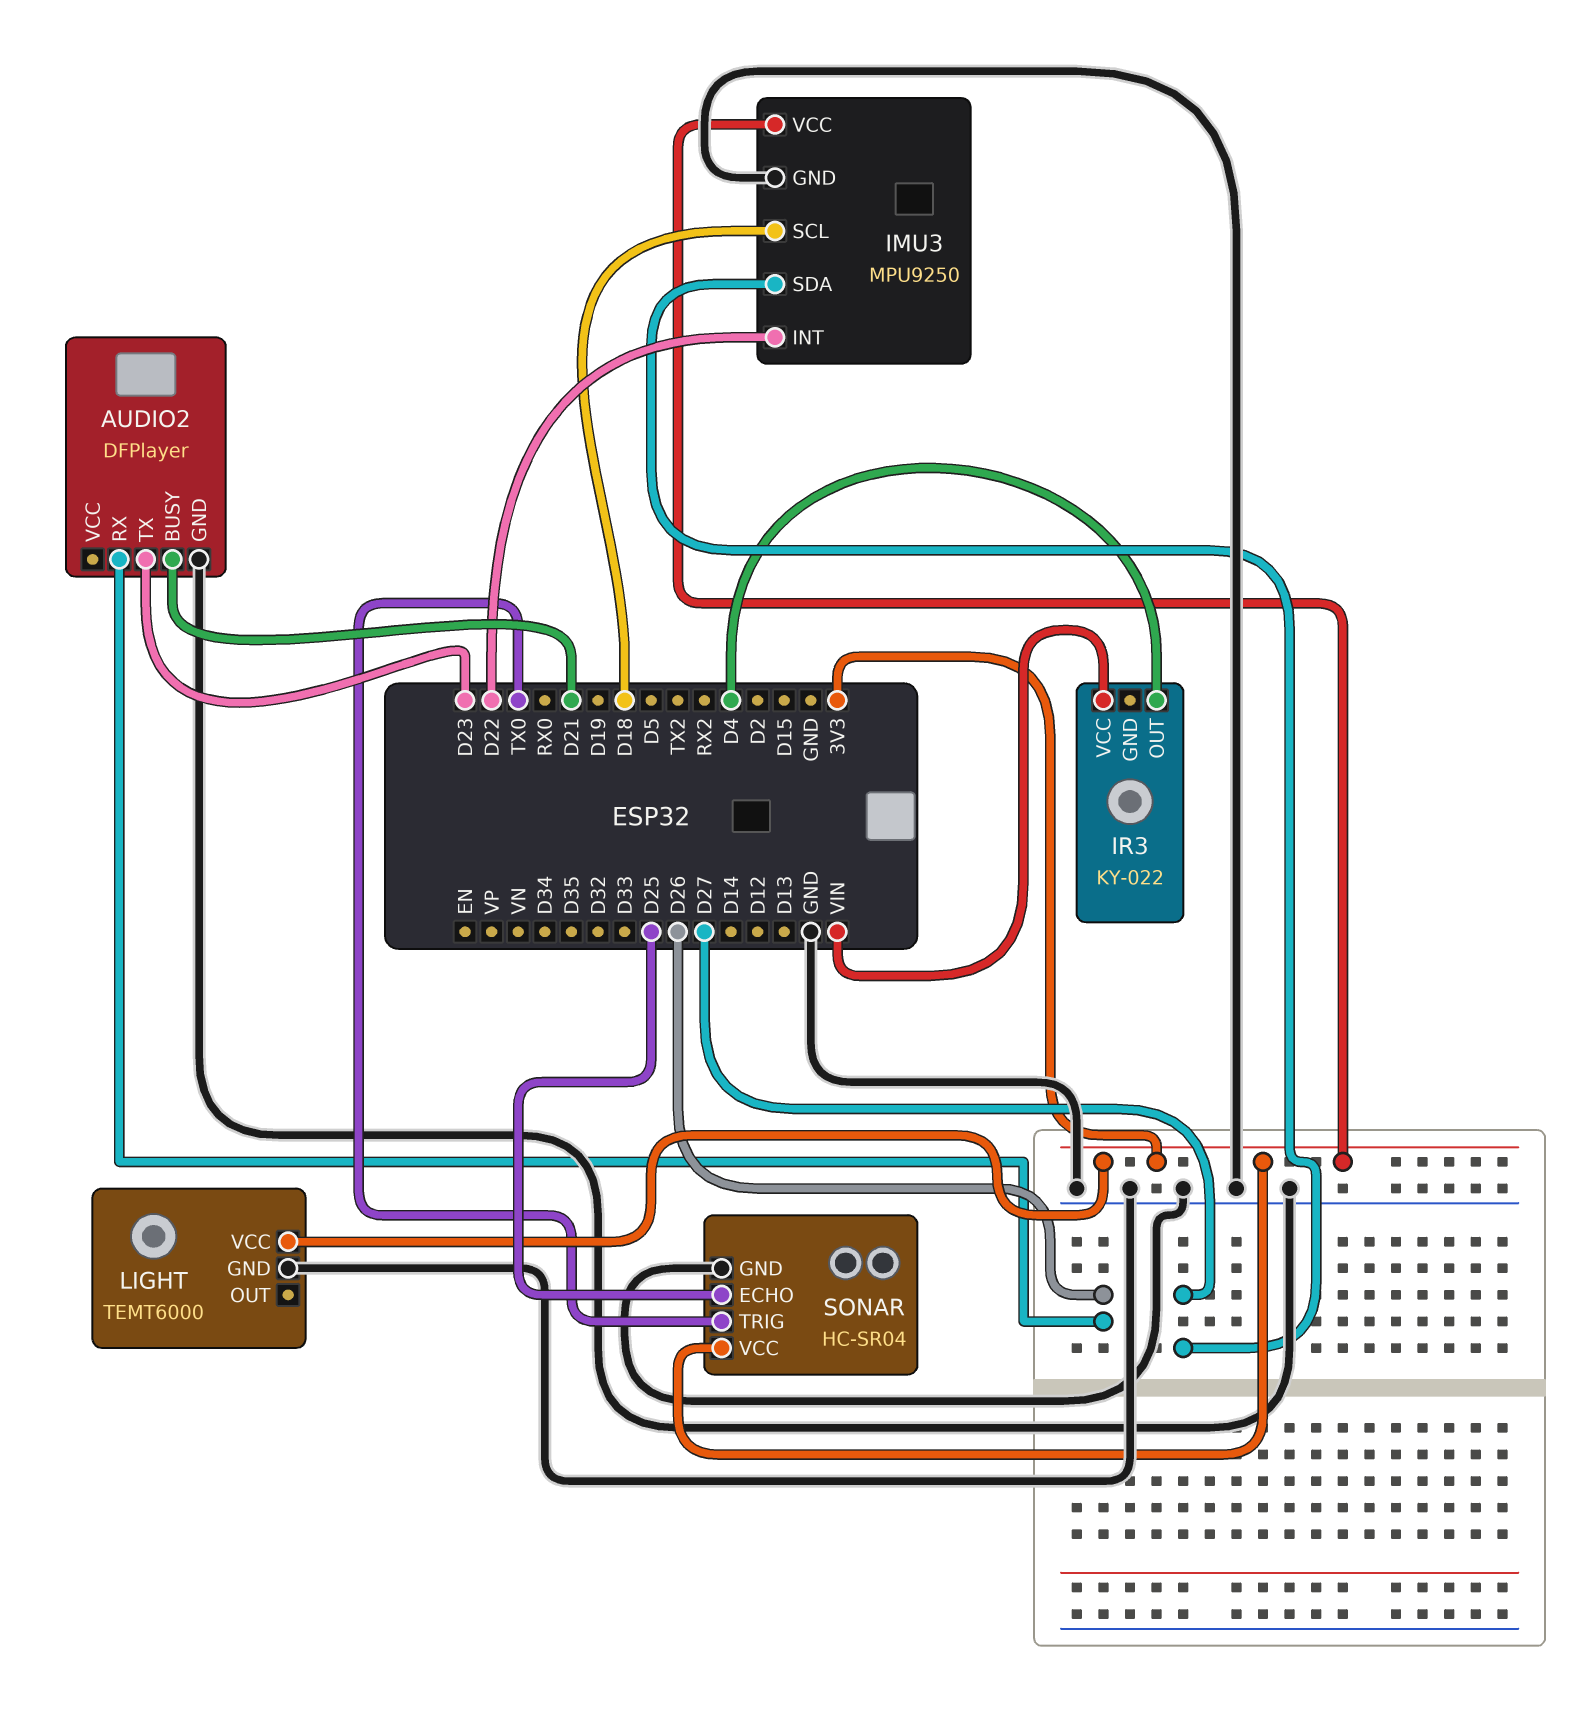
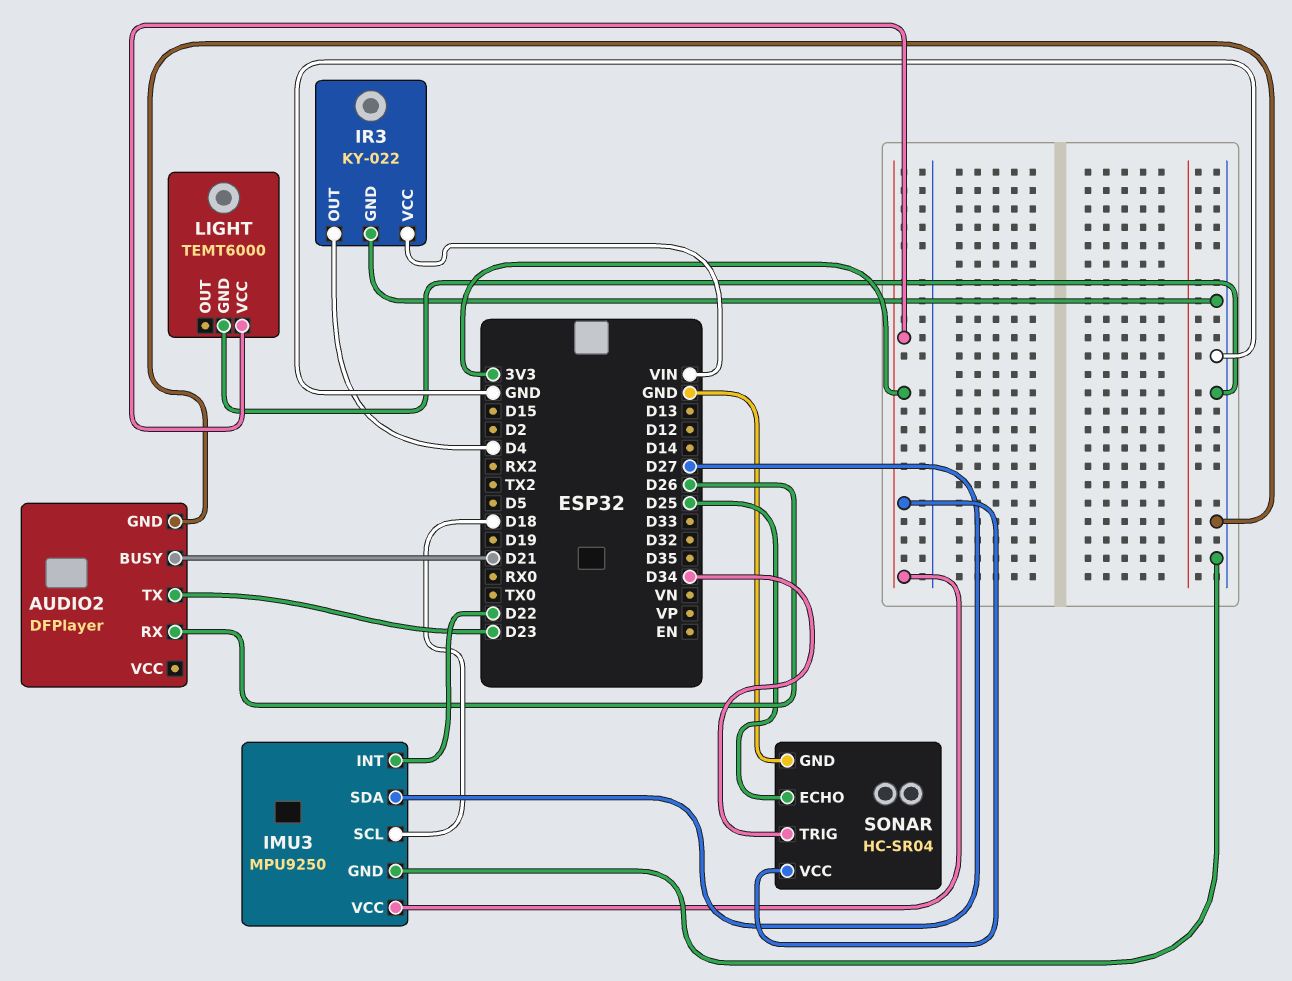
IR3 pin GND: none -> GND
SONAR pin TRIG: TX0 -> D34

